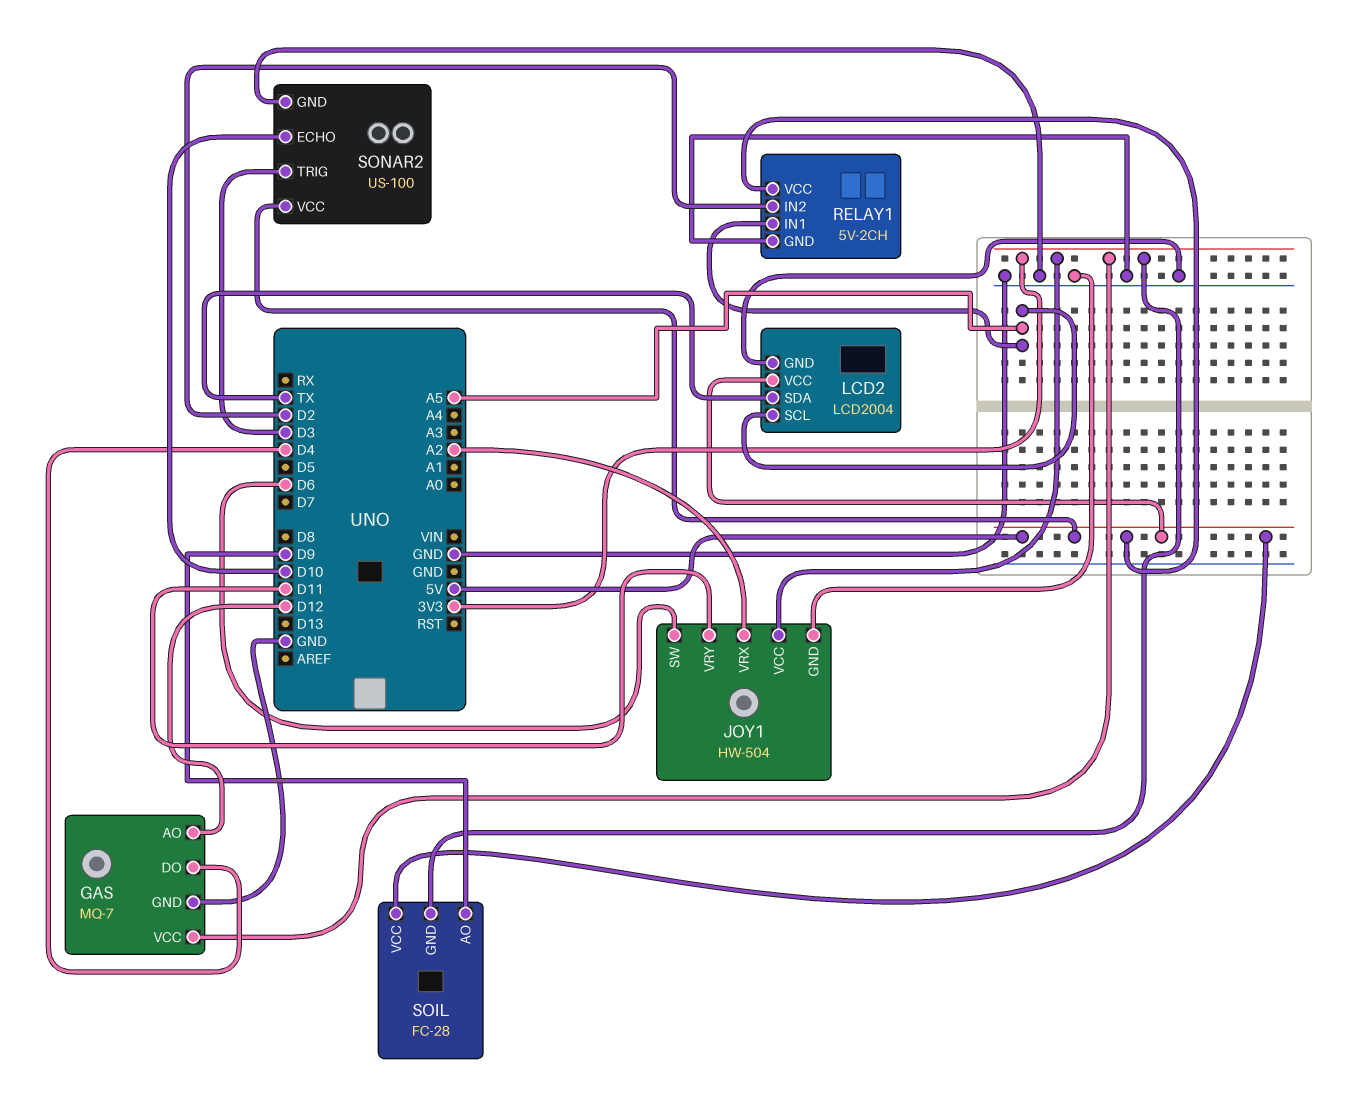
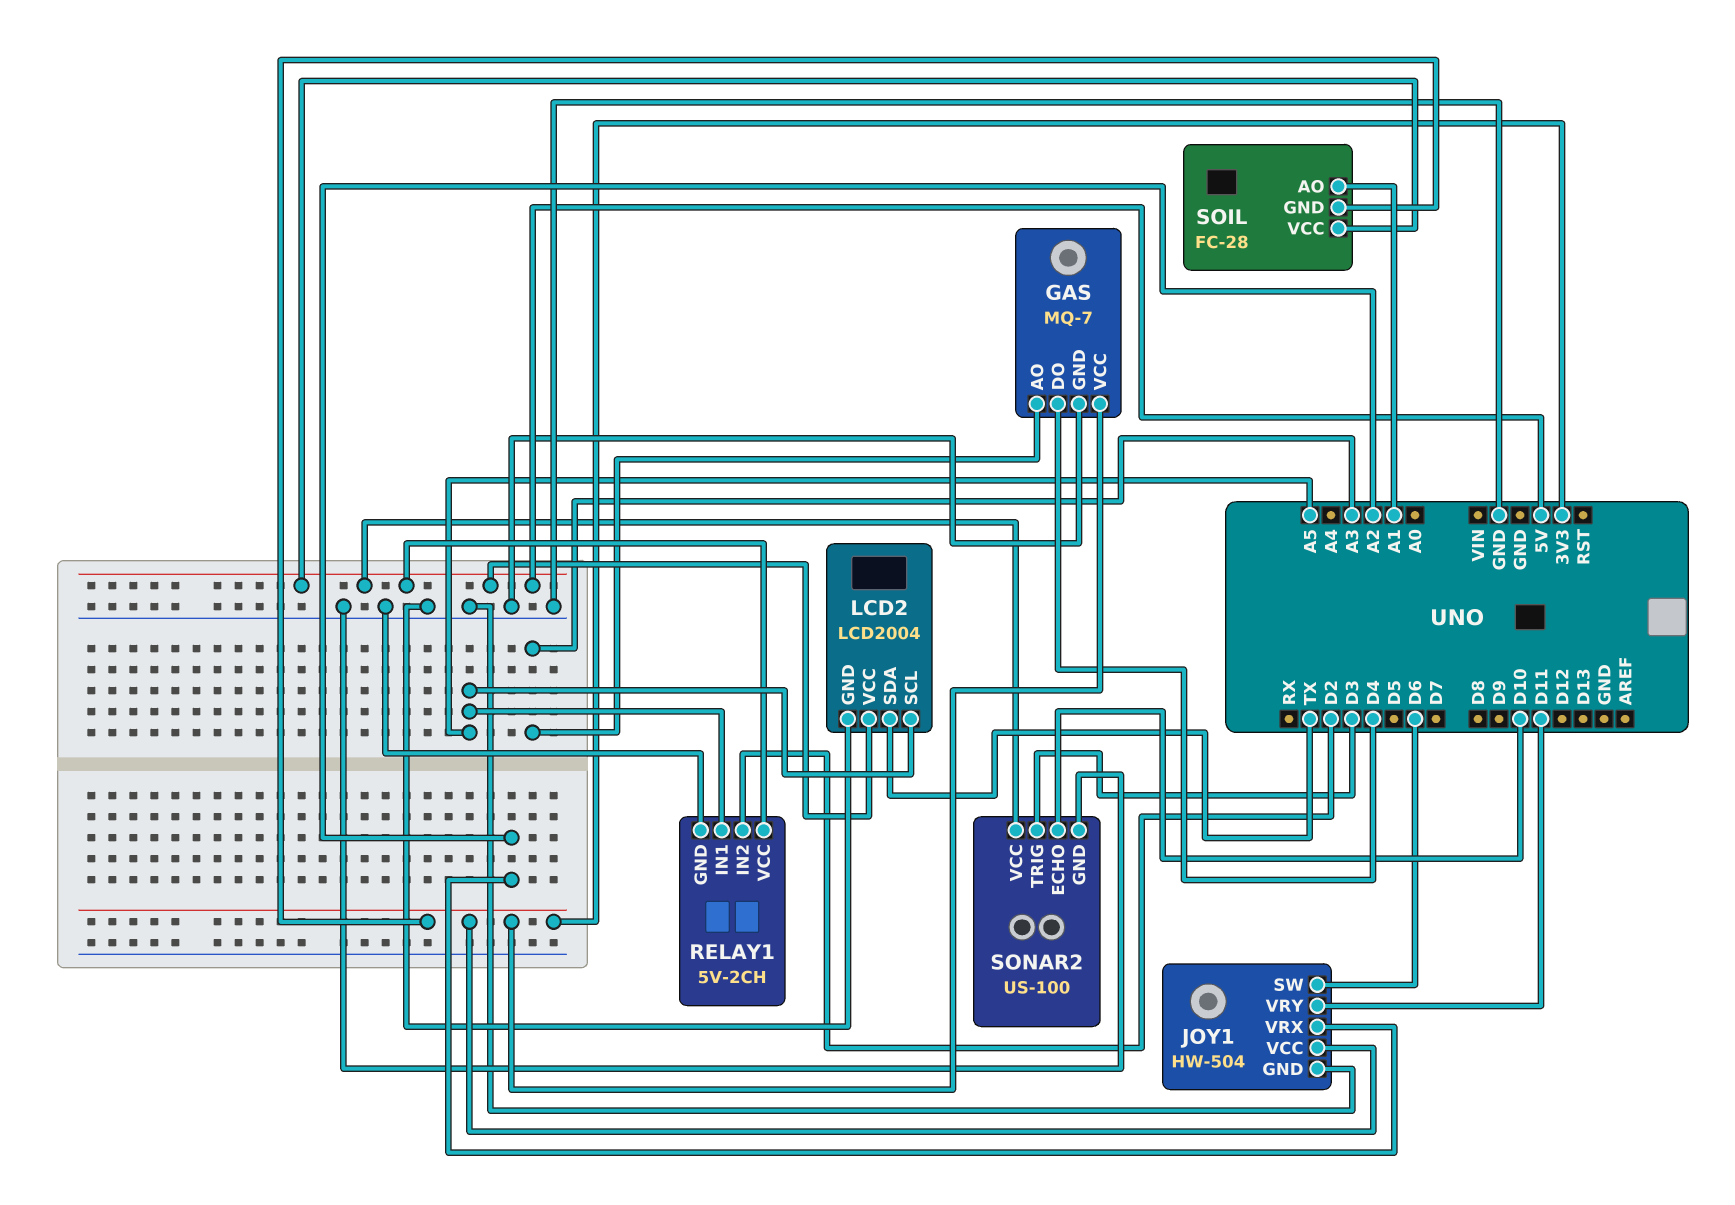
GAS pin AO: D12 -> A3
SOIL pin AO: D9 -> A1

